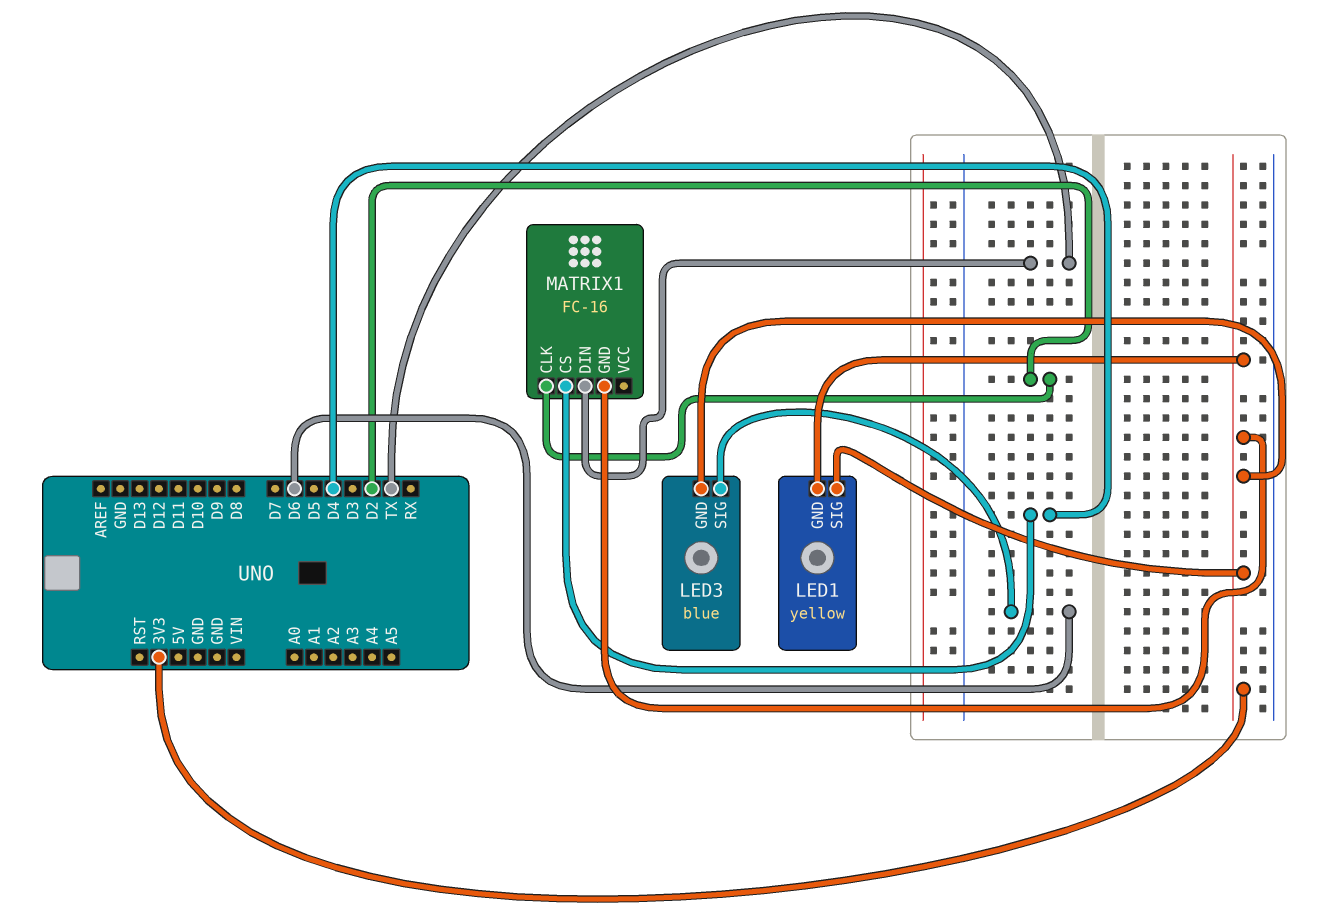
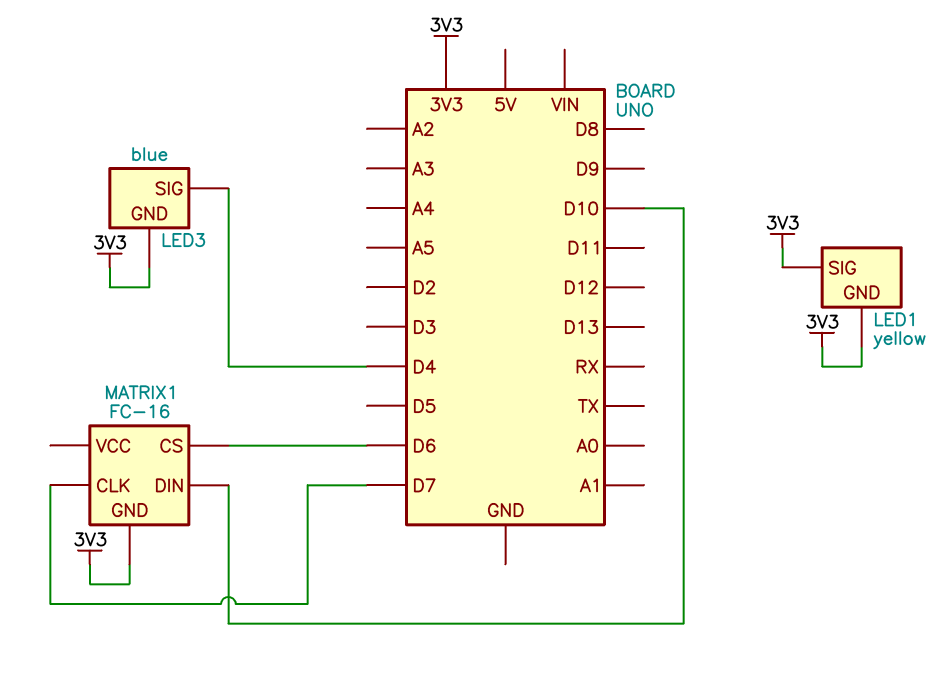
LED3 pin SIG: D6 -> D4
MATRIX1 pin CLK: D2 -> D7
MATRIX1 pin CS: D4 -> D6
MATRIX1 pin DIN: TX -> D10

